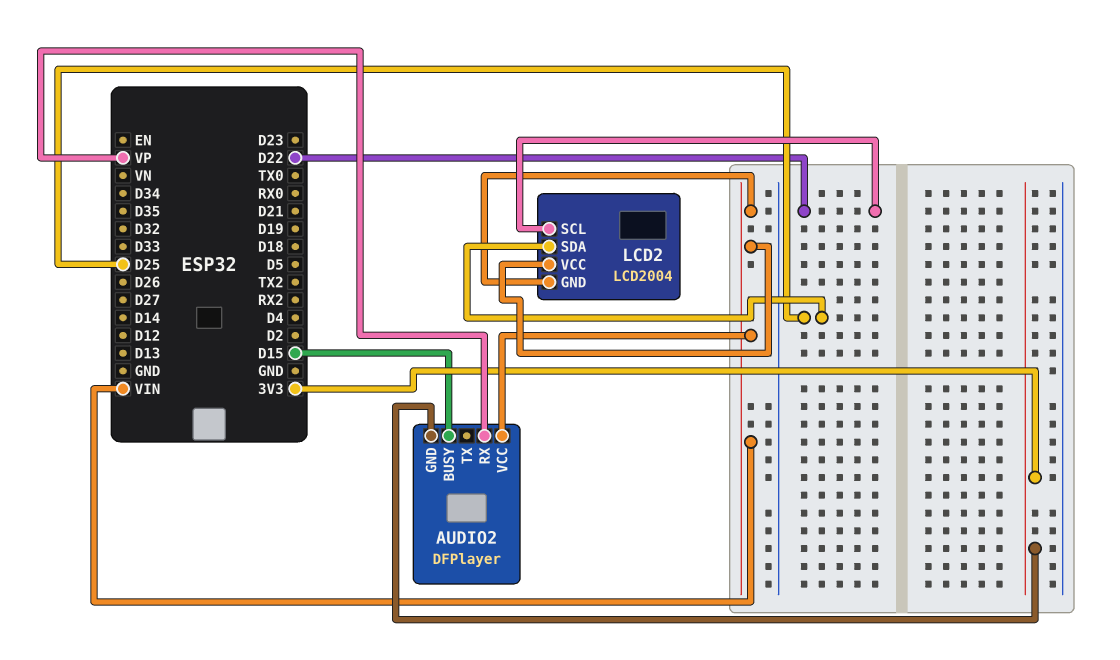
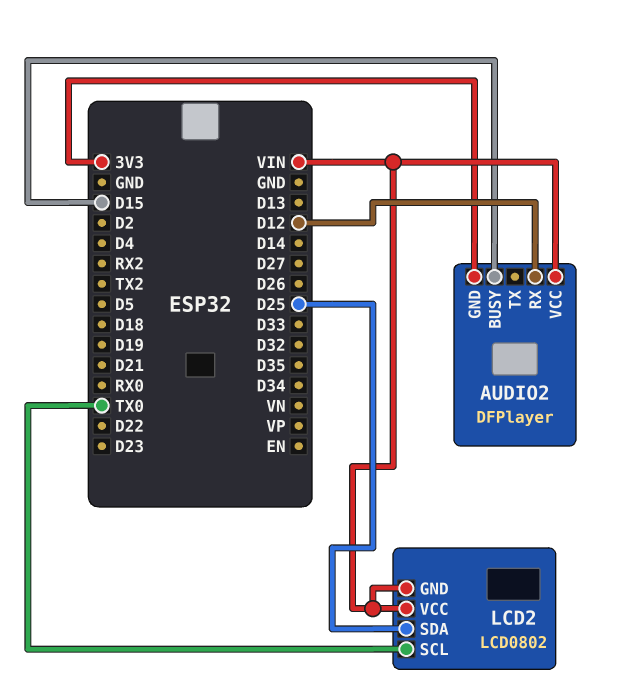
AUDIO2 pin RX: VP -> D12
LCD2: LCD2004 -> LCD0802
LCD2 pin SCL: D22 -> TX0

